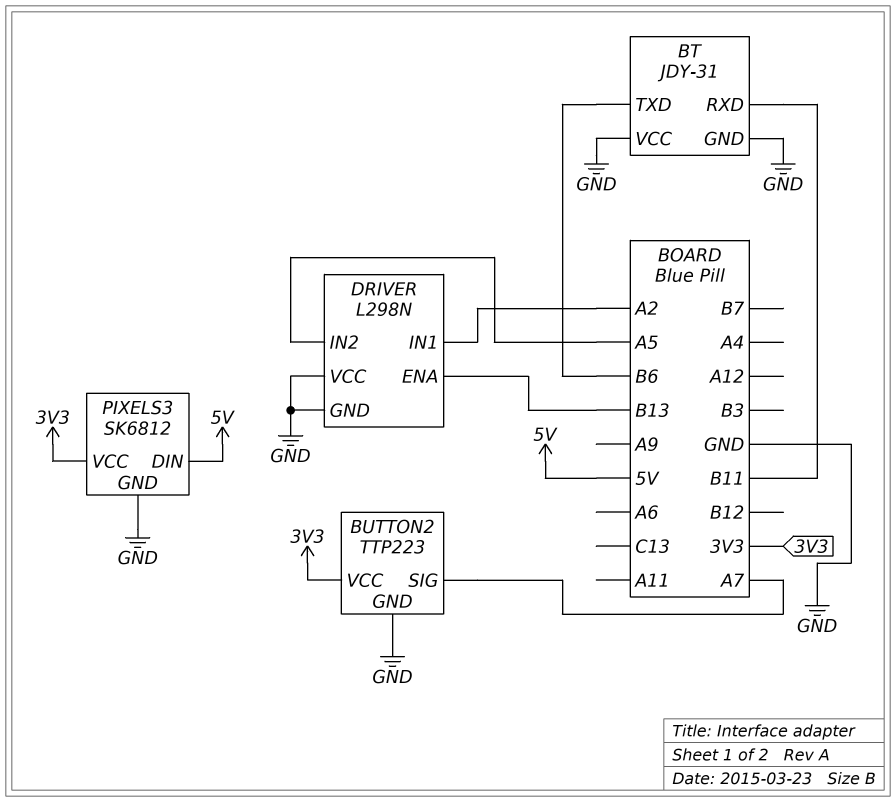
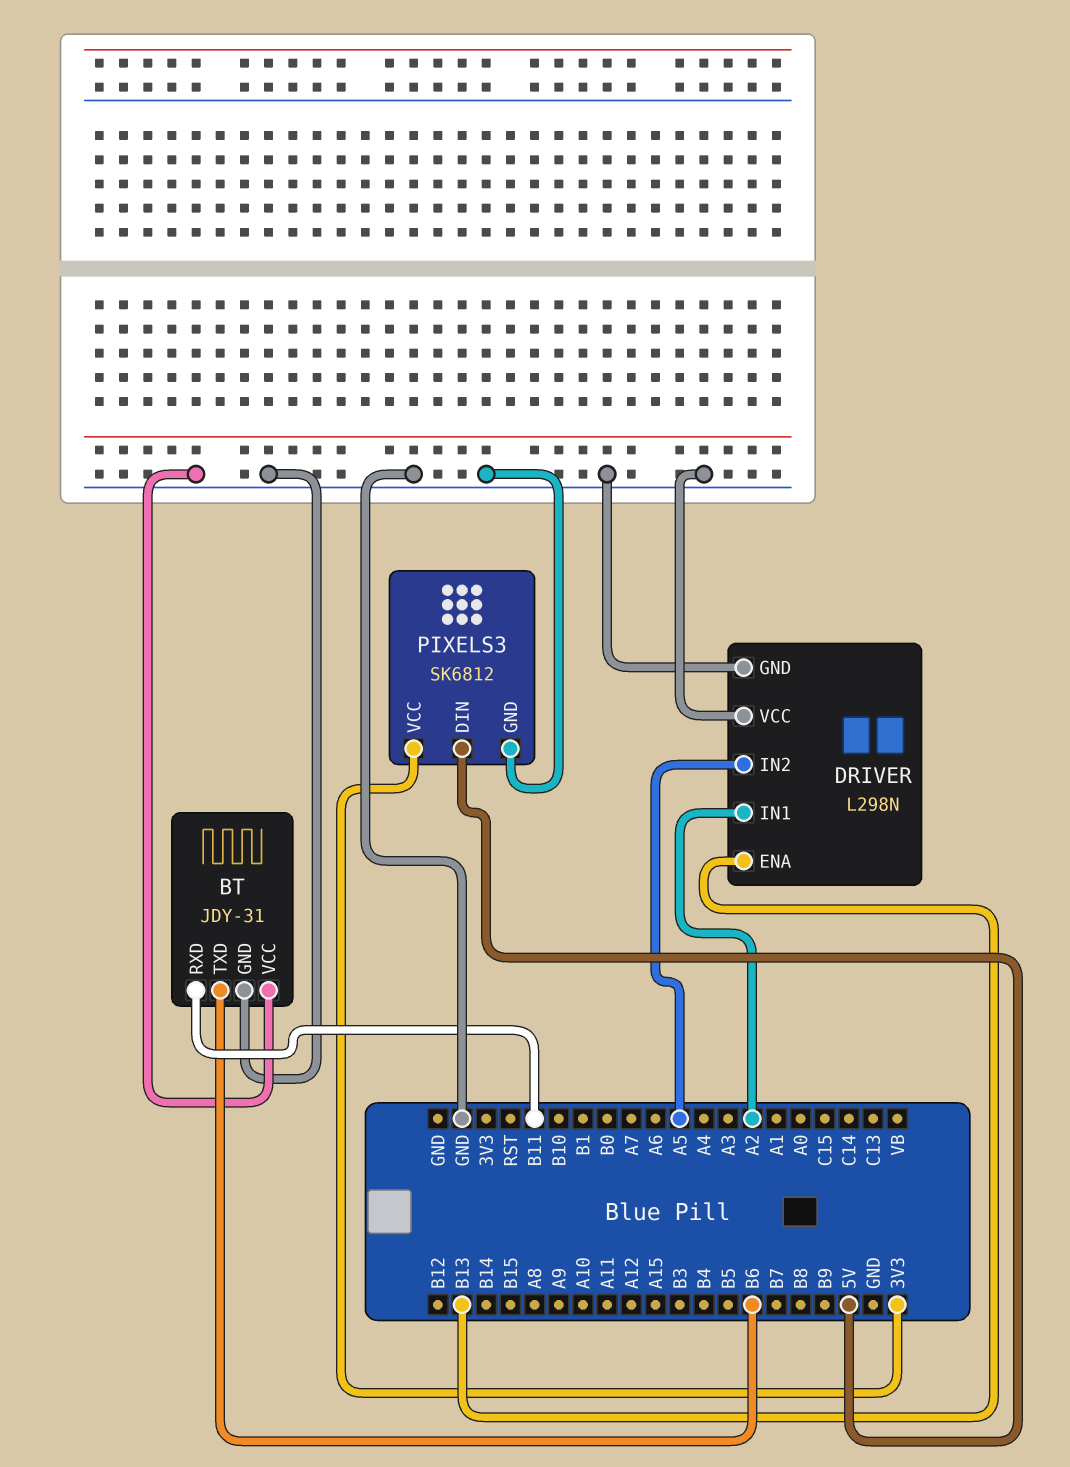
BUTTON2: TTP223 -> none
BUTTON2 pin GND: GND -> none
BUTTON2 pin SIG: A7 -> none
BUTTON2 pin VCC: 3V3 -> none

